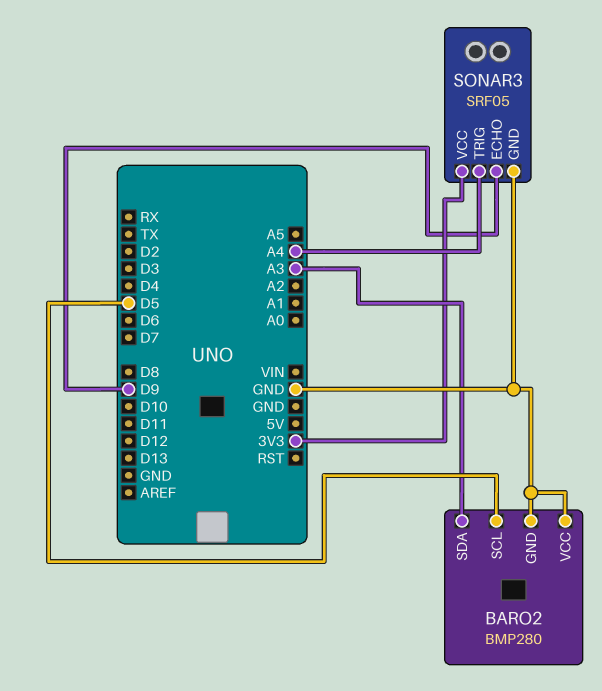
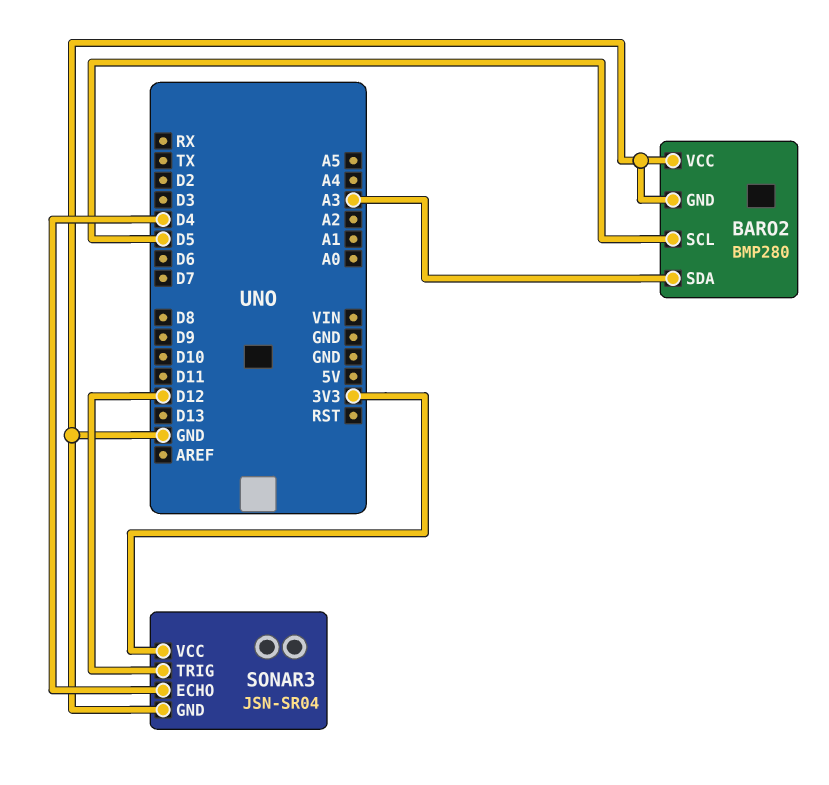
SONAR3: SRF05 -> JSN-SR04
SONAR3 pin ECHO: D9 -> D4
SONAR3 pin TRIG: A4 -> D12

